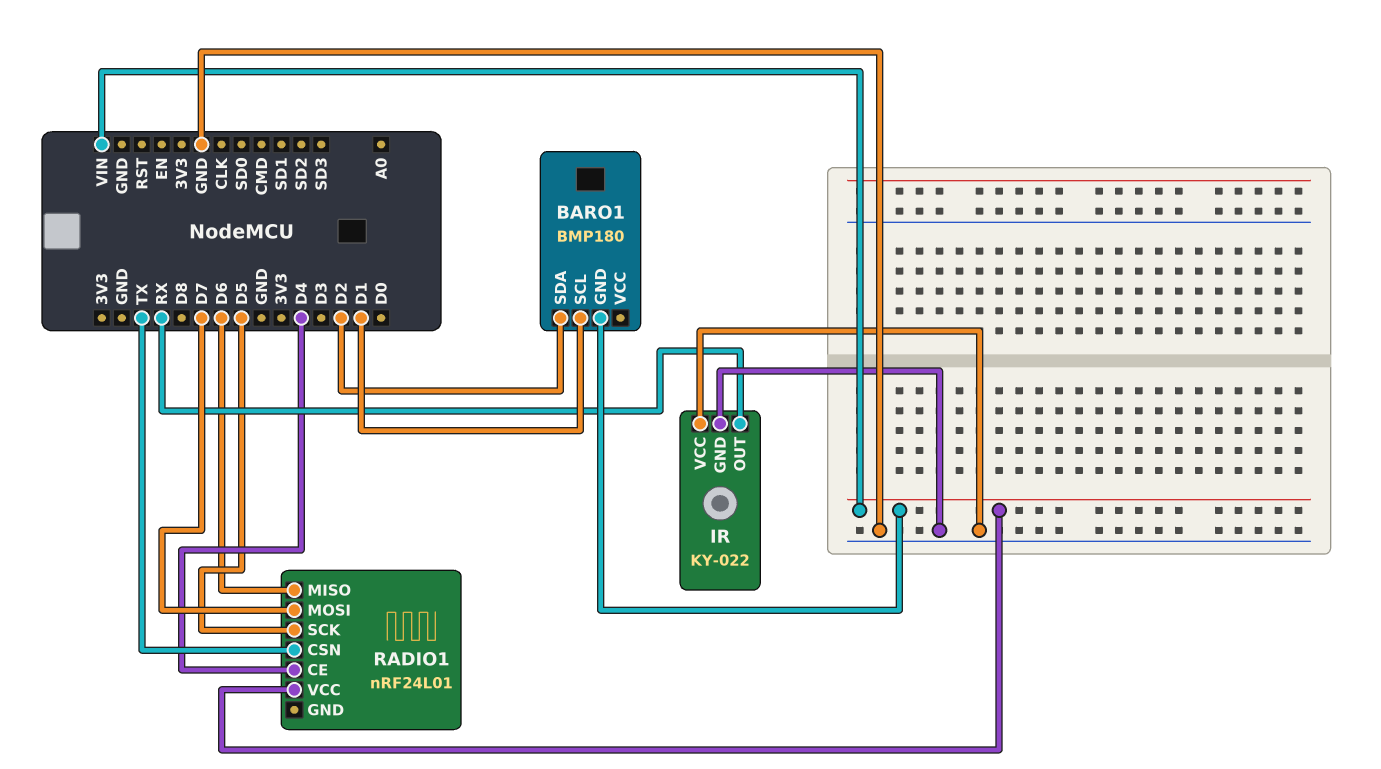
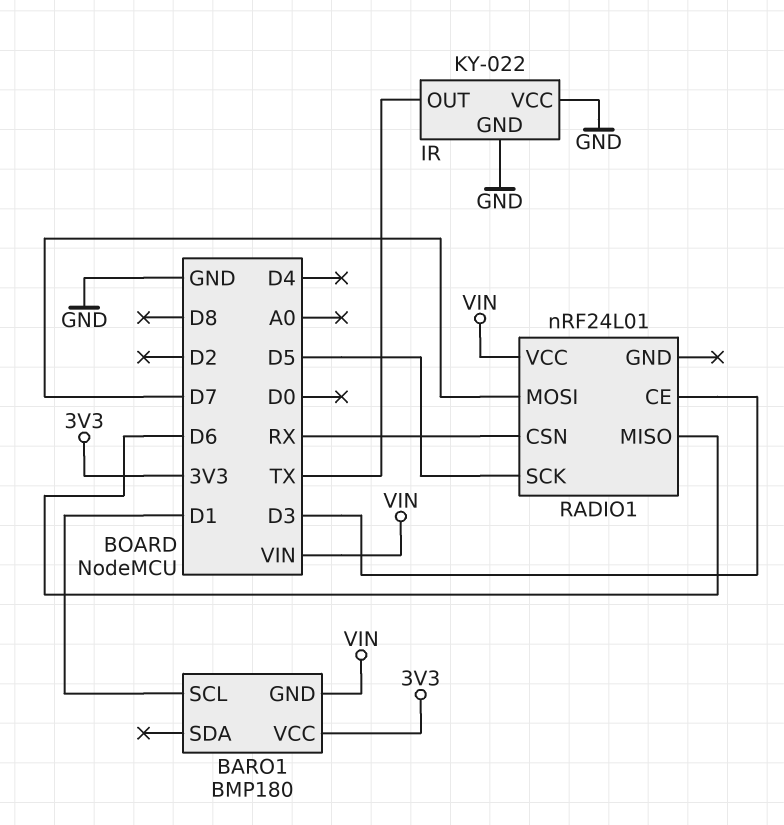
BARO1 pin SDA: D2 -> none
BARO1 pin VCC: none -> 3V3
IR pin OUT: RX -> TX
RADIO1 pin CE: D4 -> D3
RADIO1 pin CSN: TX -> RX

